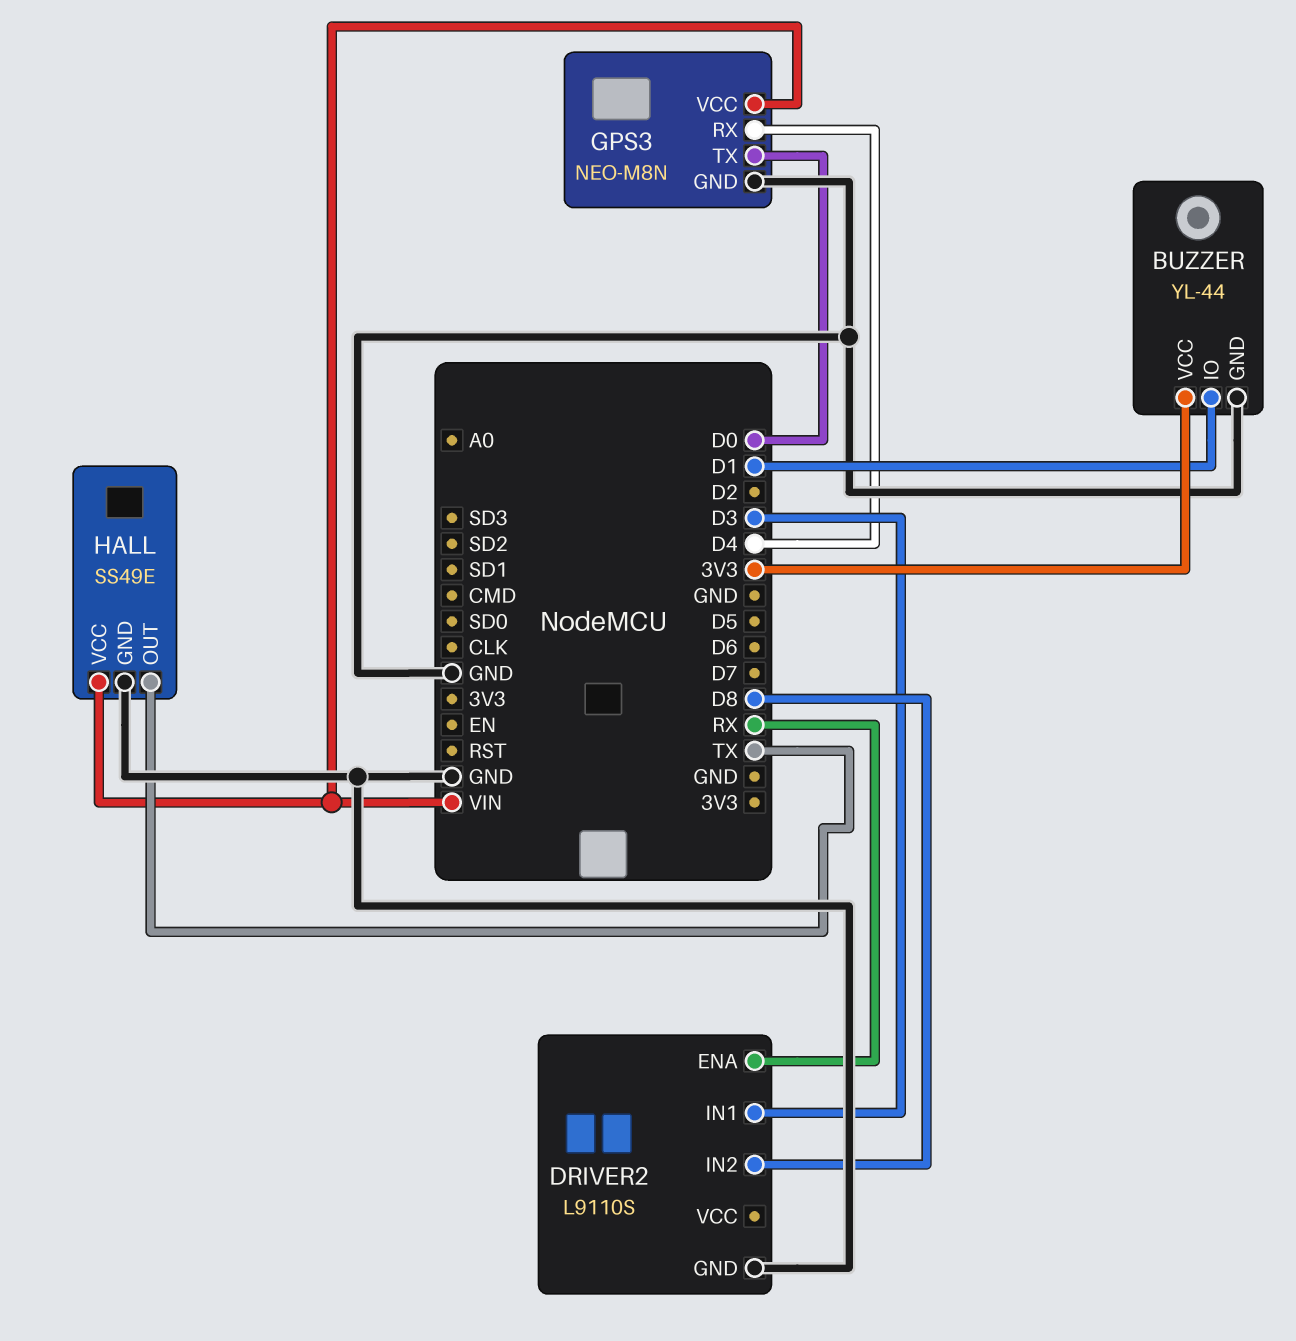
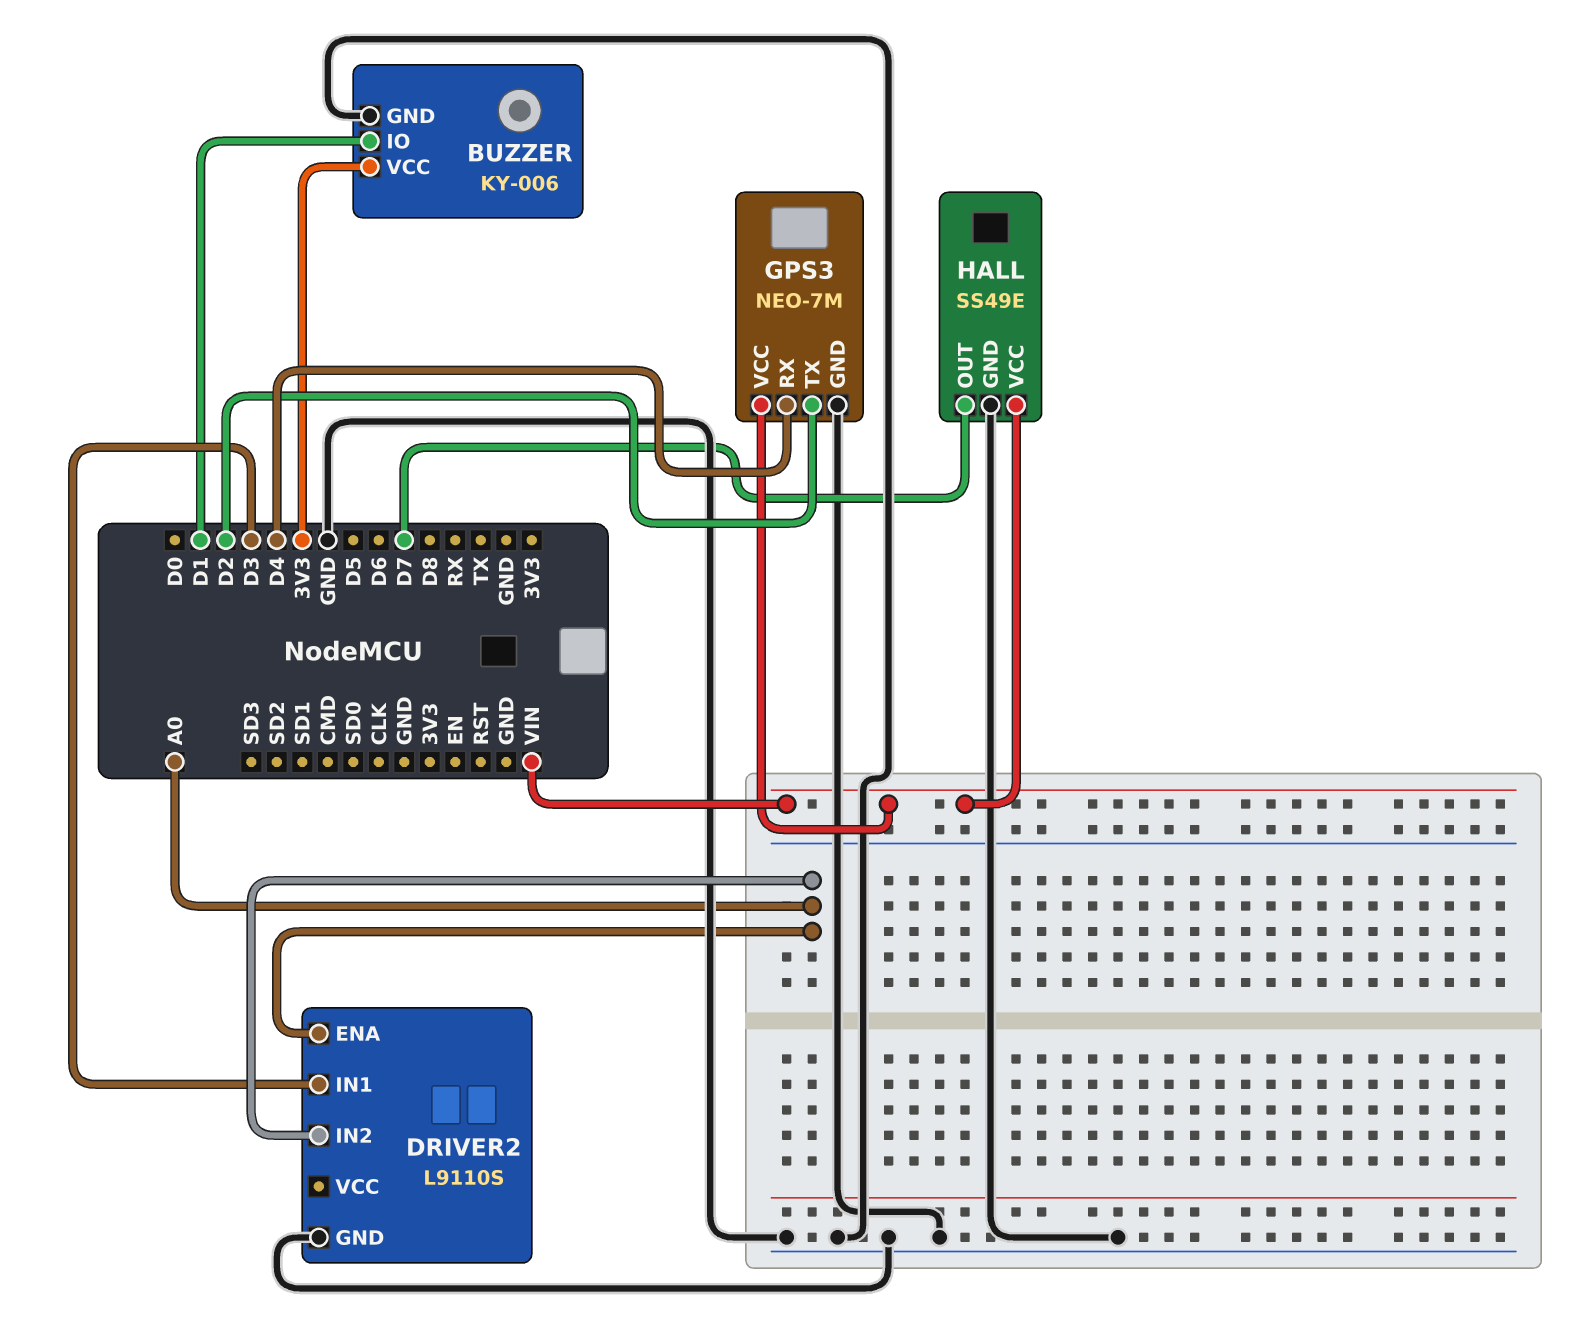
BUZZER: YL-44 -> KY-006
DRIVER2 pin ENA: RX -> A0
DRIVER2 pin IN2: D8 -> A0
GPS3: NEO-M8N -> NEO-7M
GPS3 pin TX: D0 -> D2
HALL pin OUT: TX -> D7

